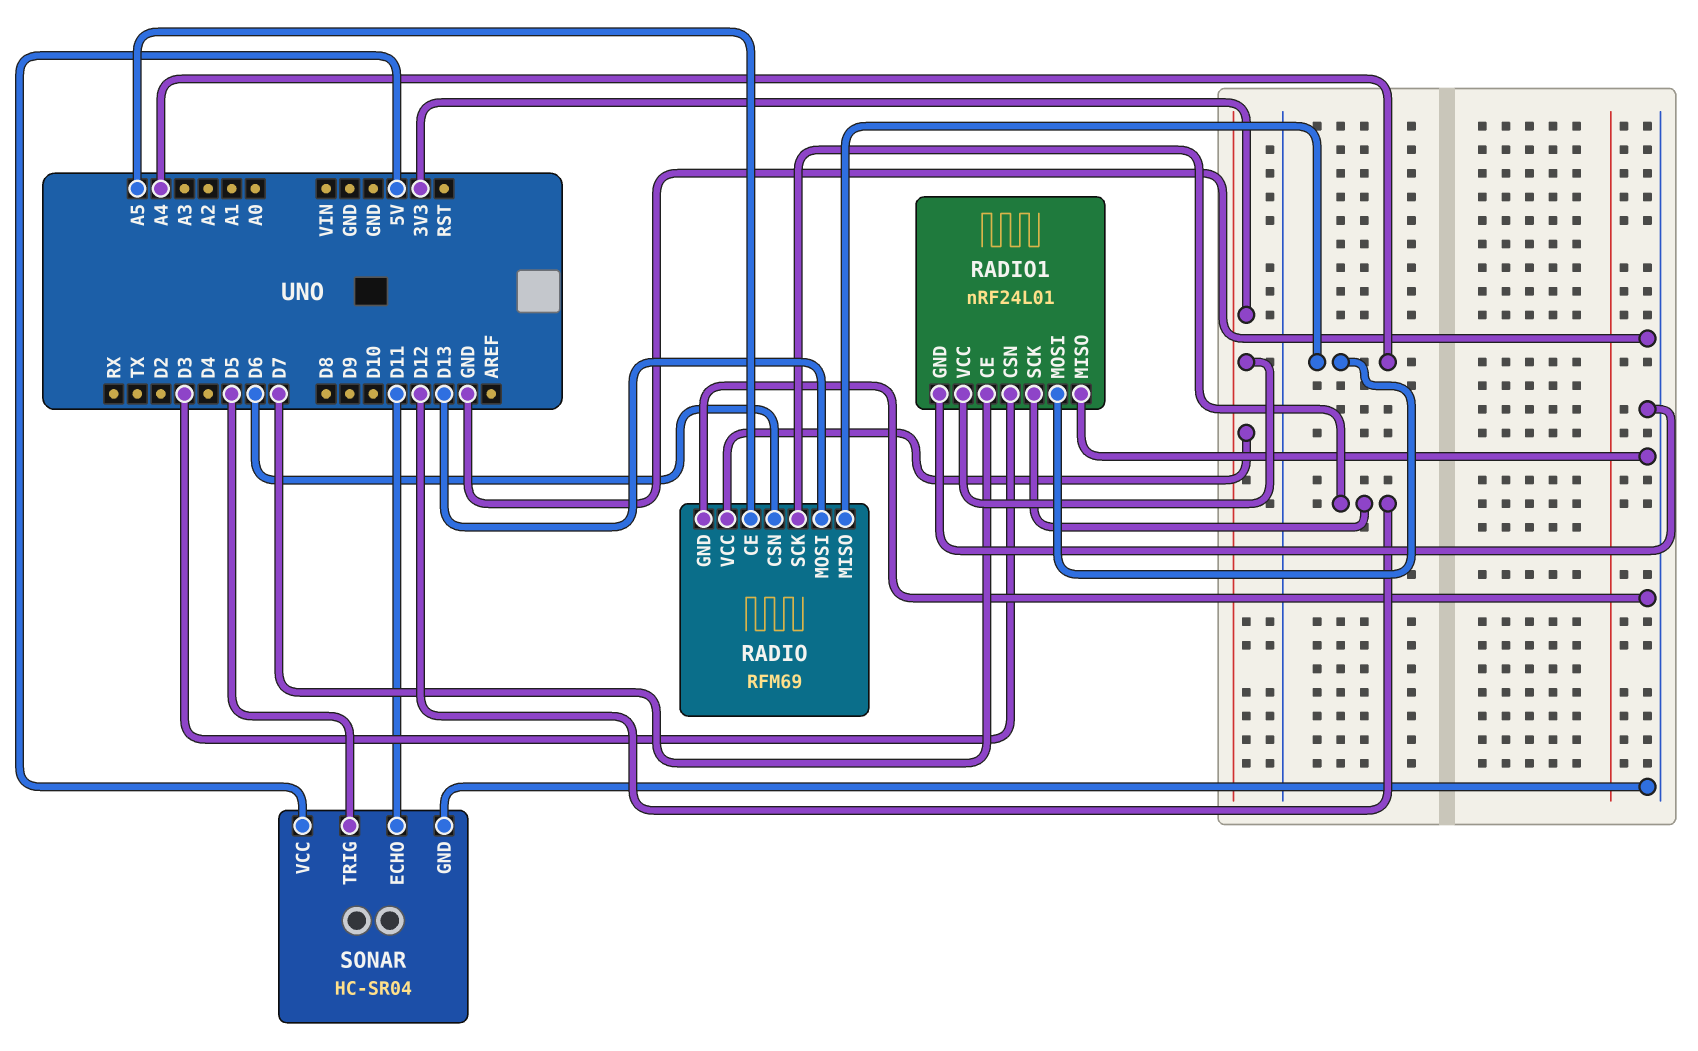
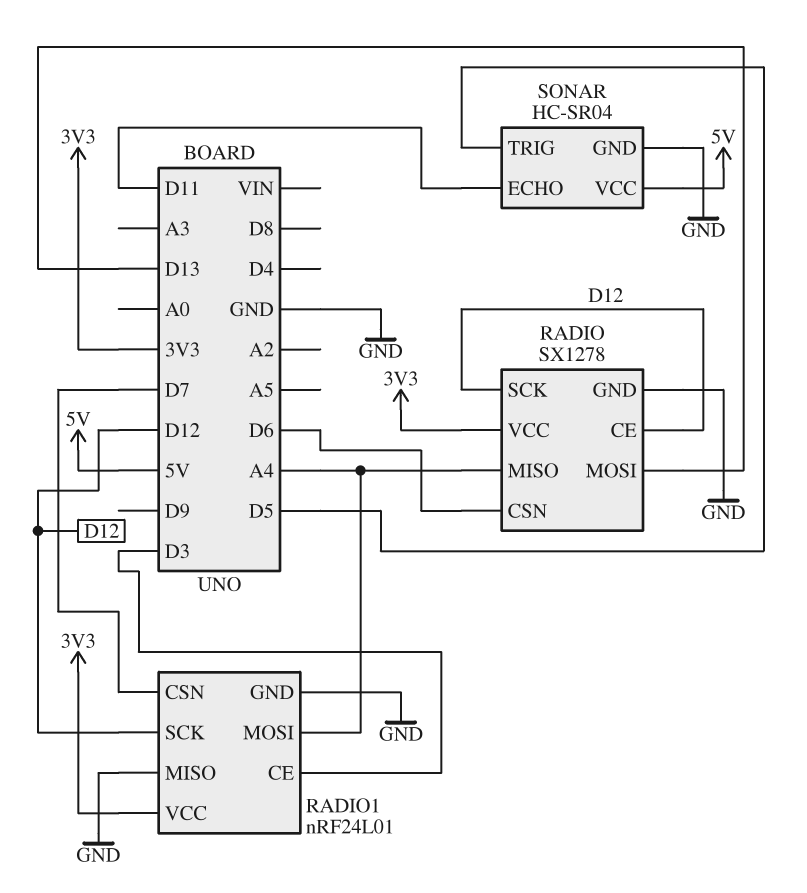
RADIO: RFM69 -> SX1278
RADIO pin CE: A5 -> D12
RADIO1 pin CE: D7 -> D3
RADIO1 pin CSN: D3 -> D7

